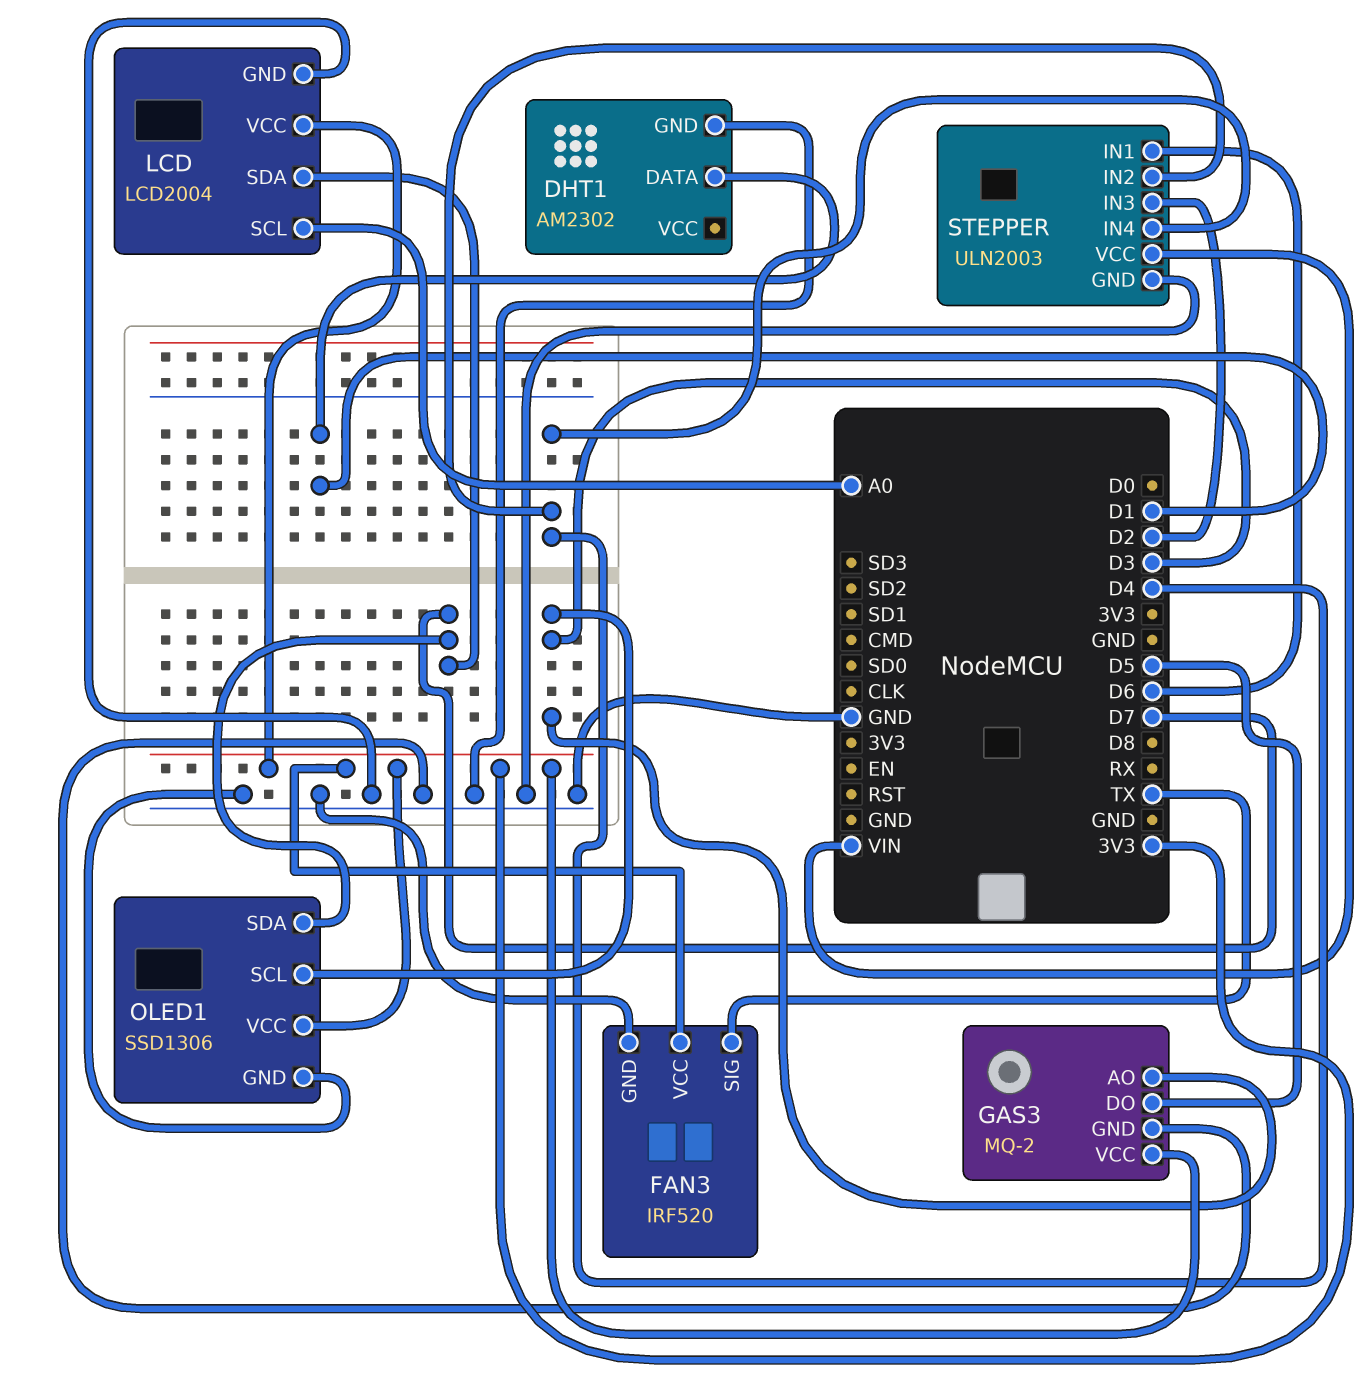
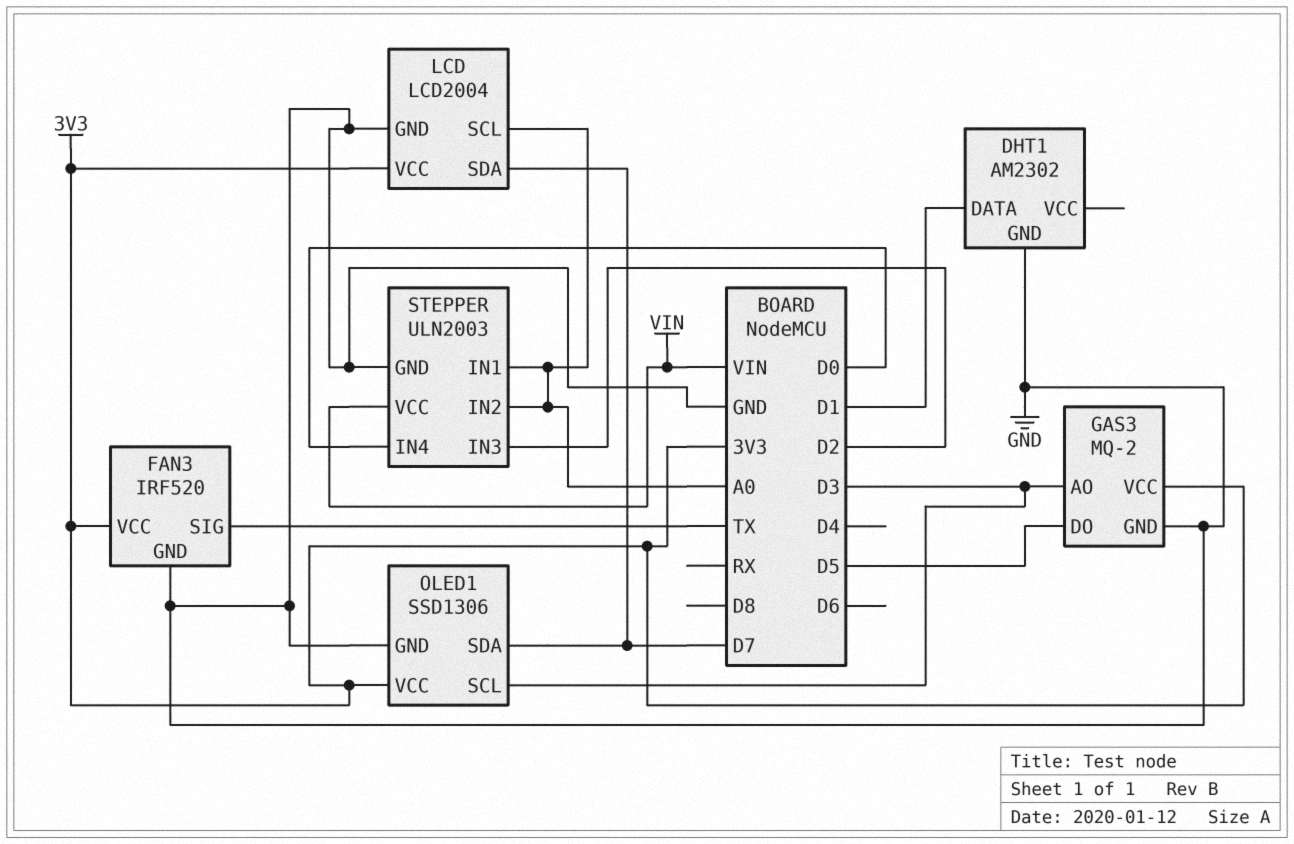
STEPPER pin IN1: D6 -> A0
STEPPER pin IN2: D4 -> A0
STEPPER pin IN4: D4 -> D0

